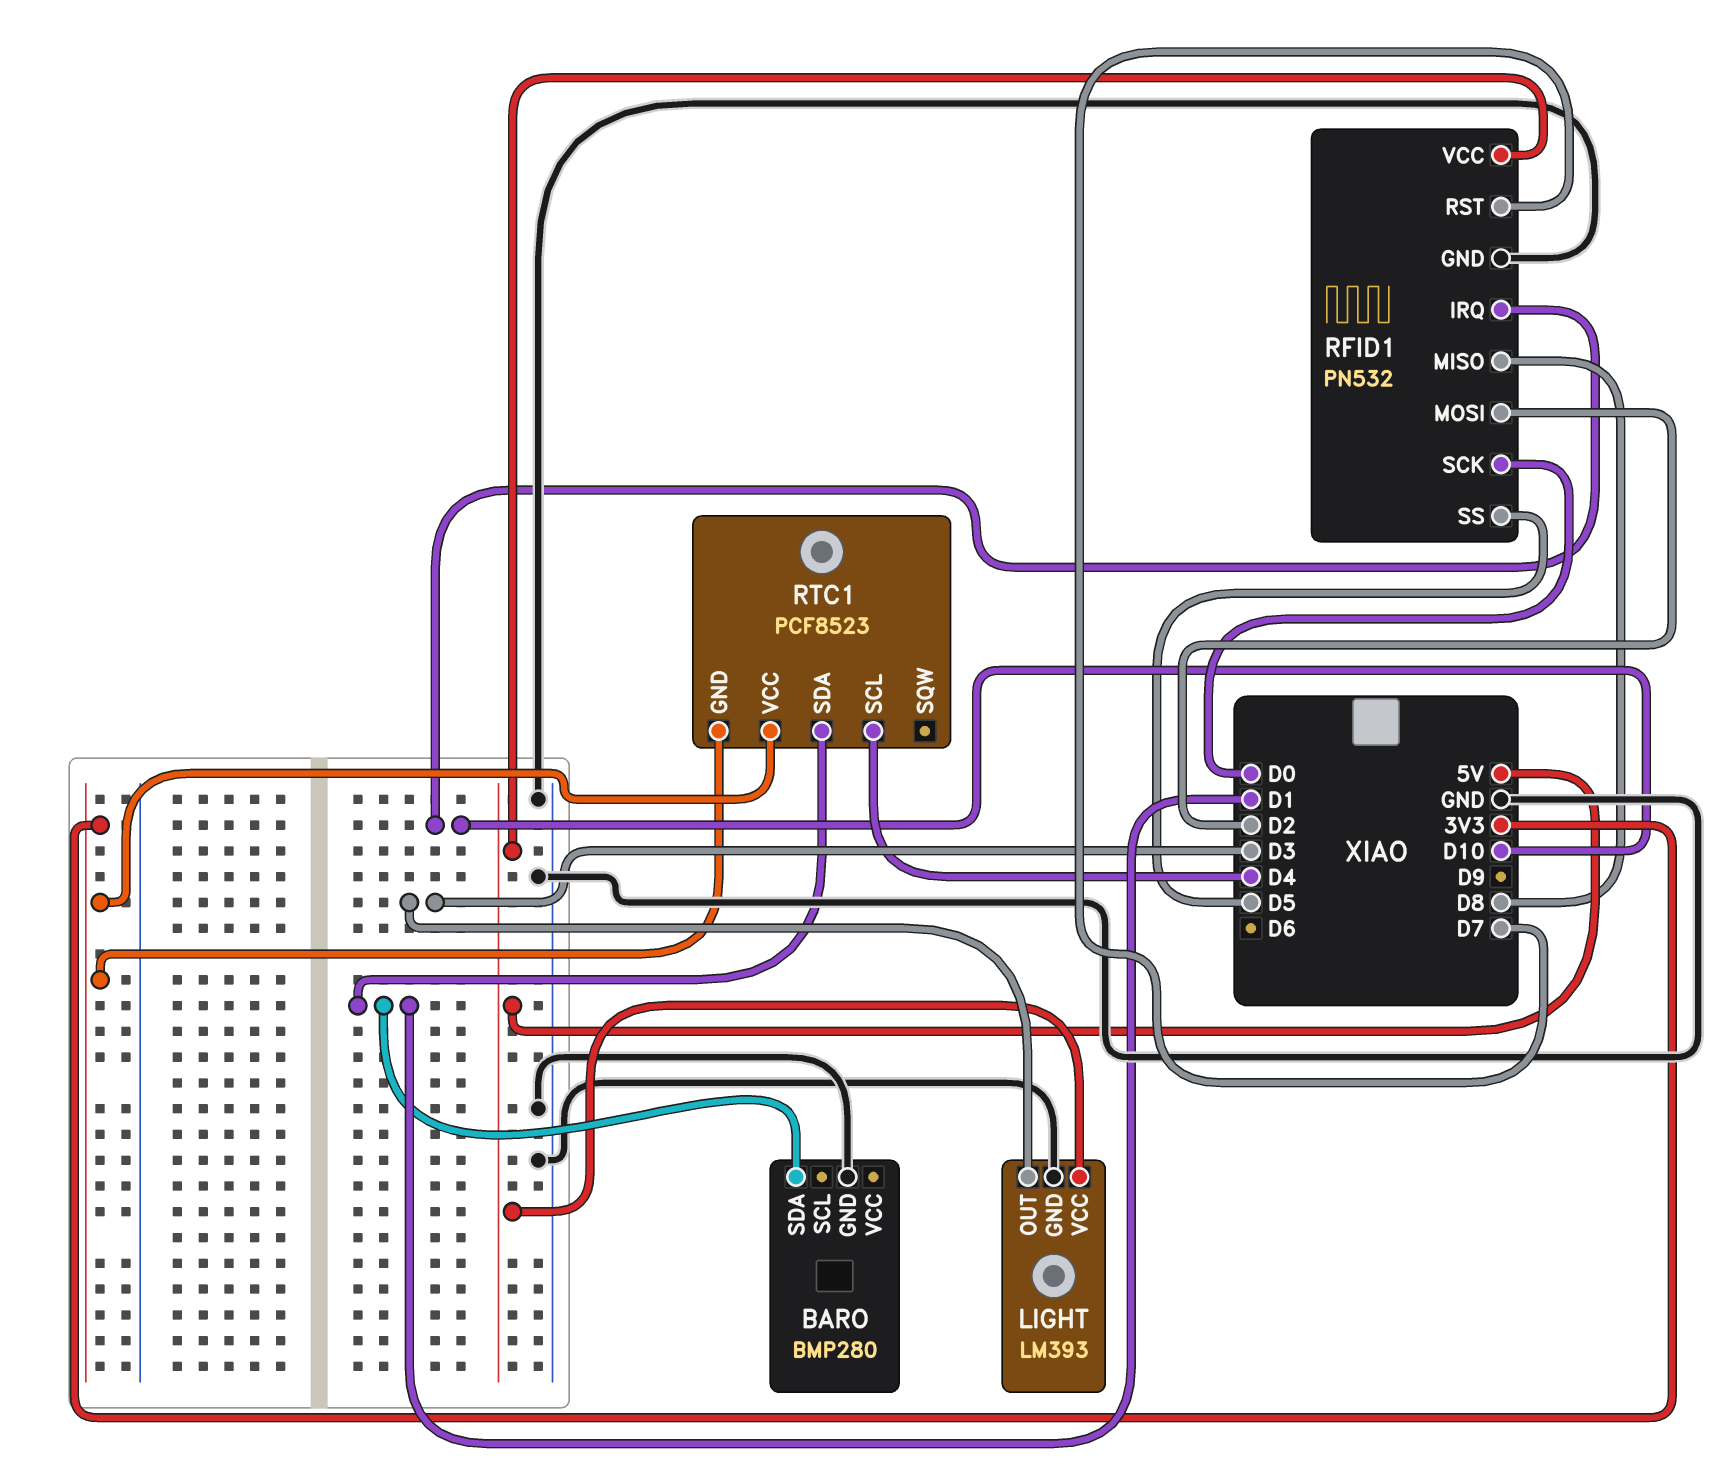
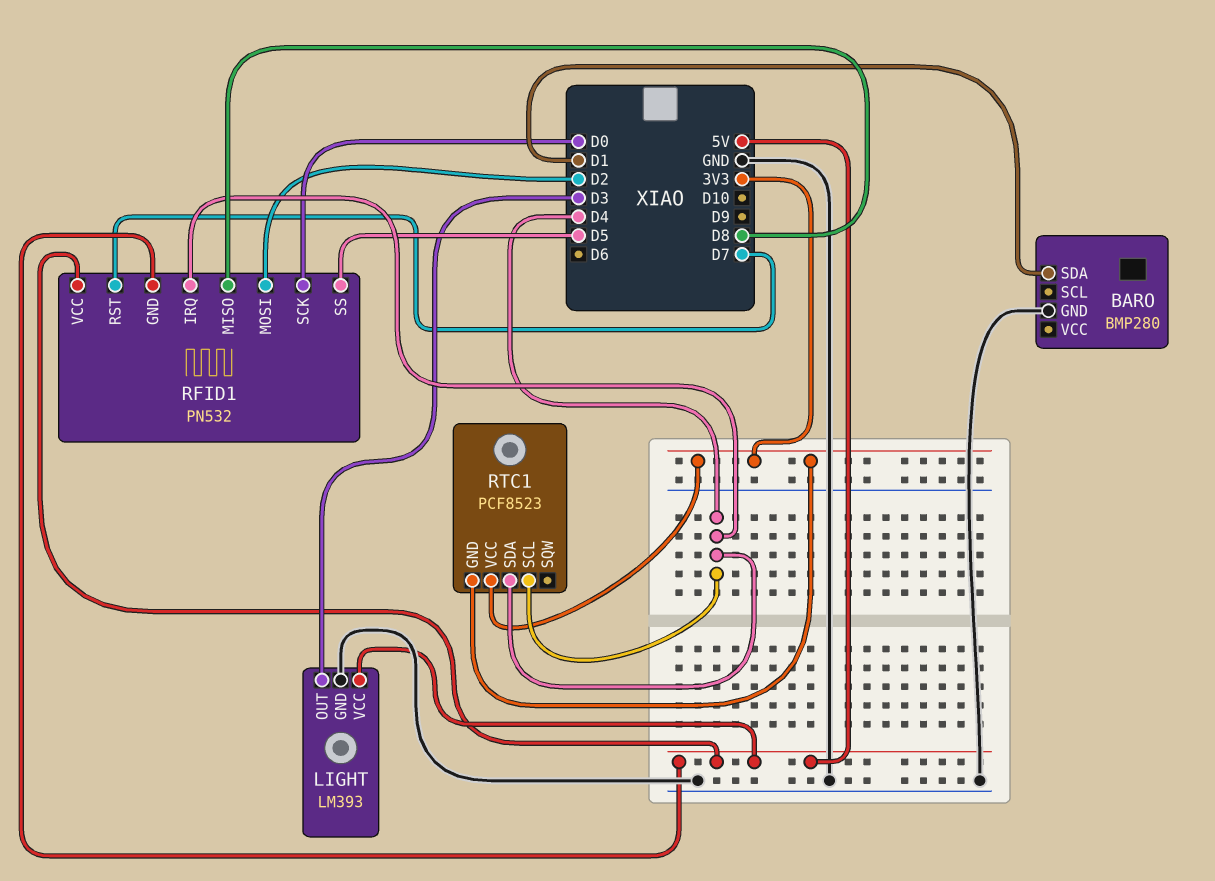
RFID1 pin GND: GND -> 5V
RFID1 pin IRQ: D10 -> D4
RTC1 pin SDA: D1 -> D4

